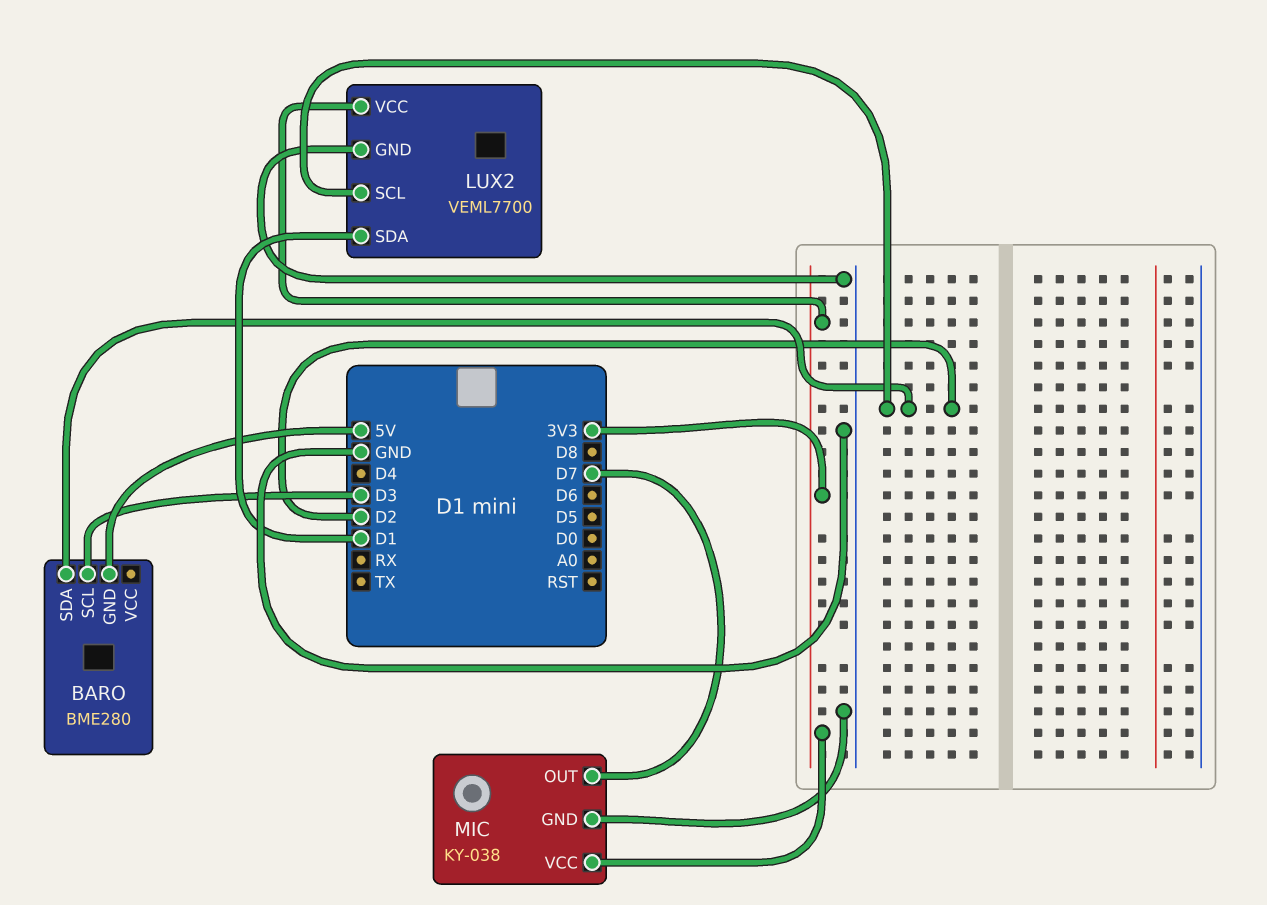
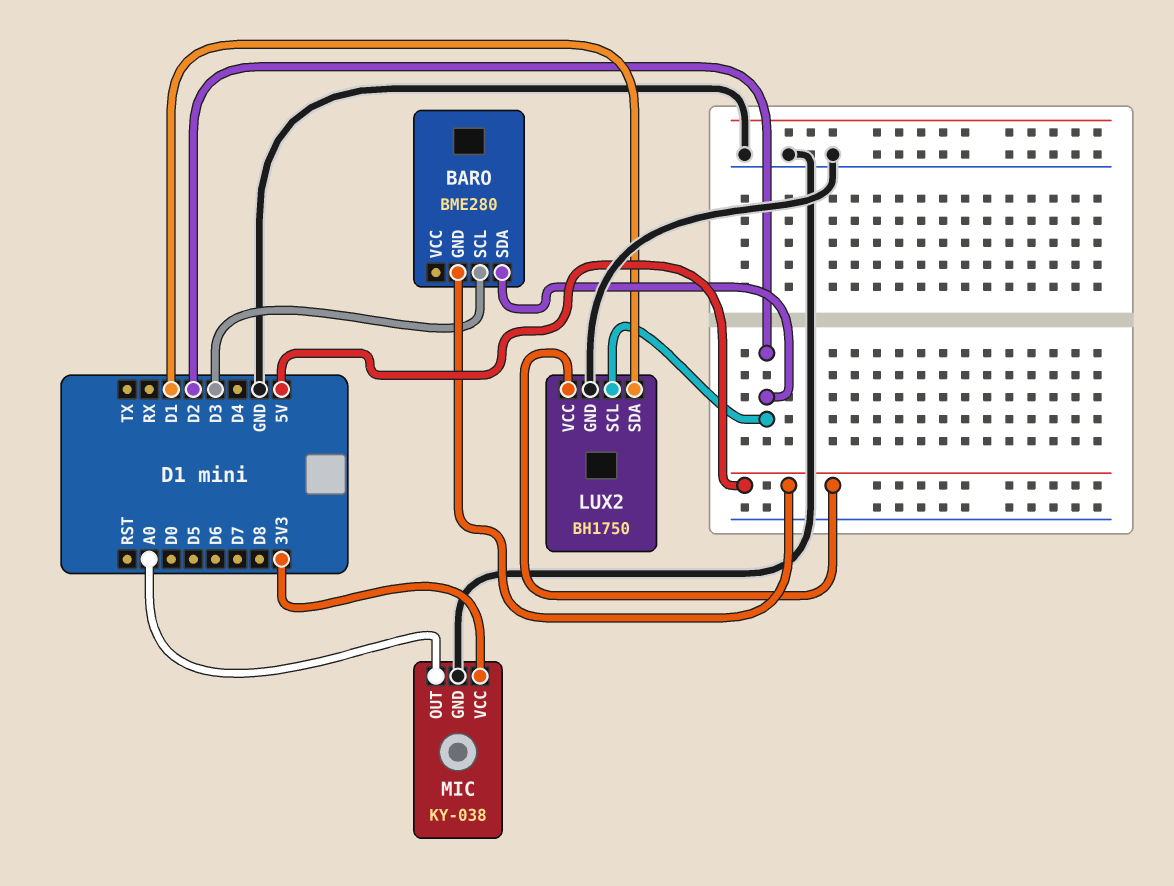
LUX2: VEML7700 -> BH1750
LUX2 pin VCC: 3V3 -> 5V
MIC pin OUT: D7 -> A0

